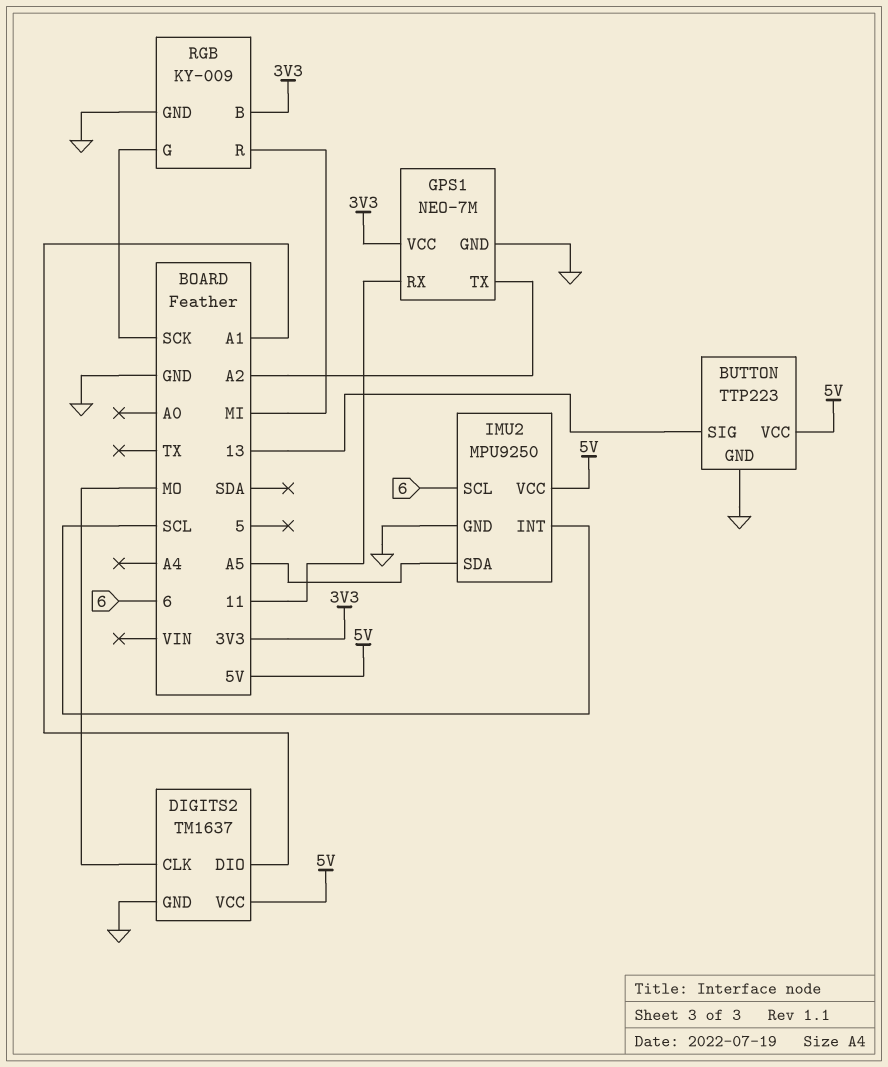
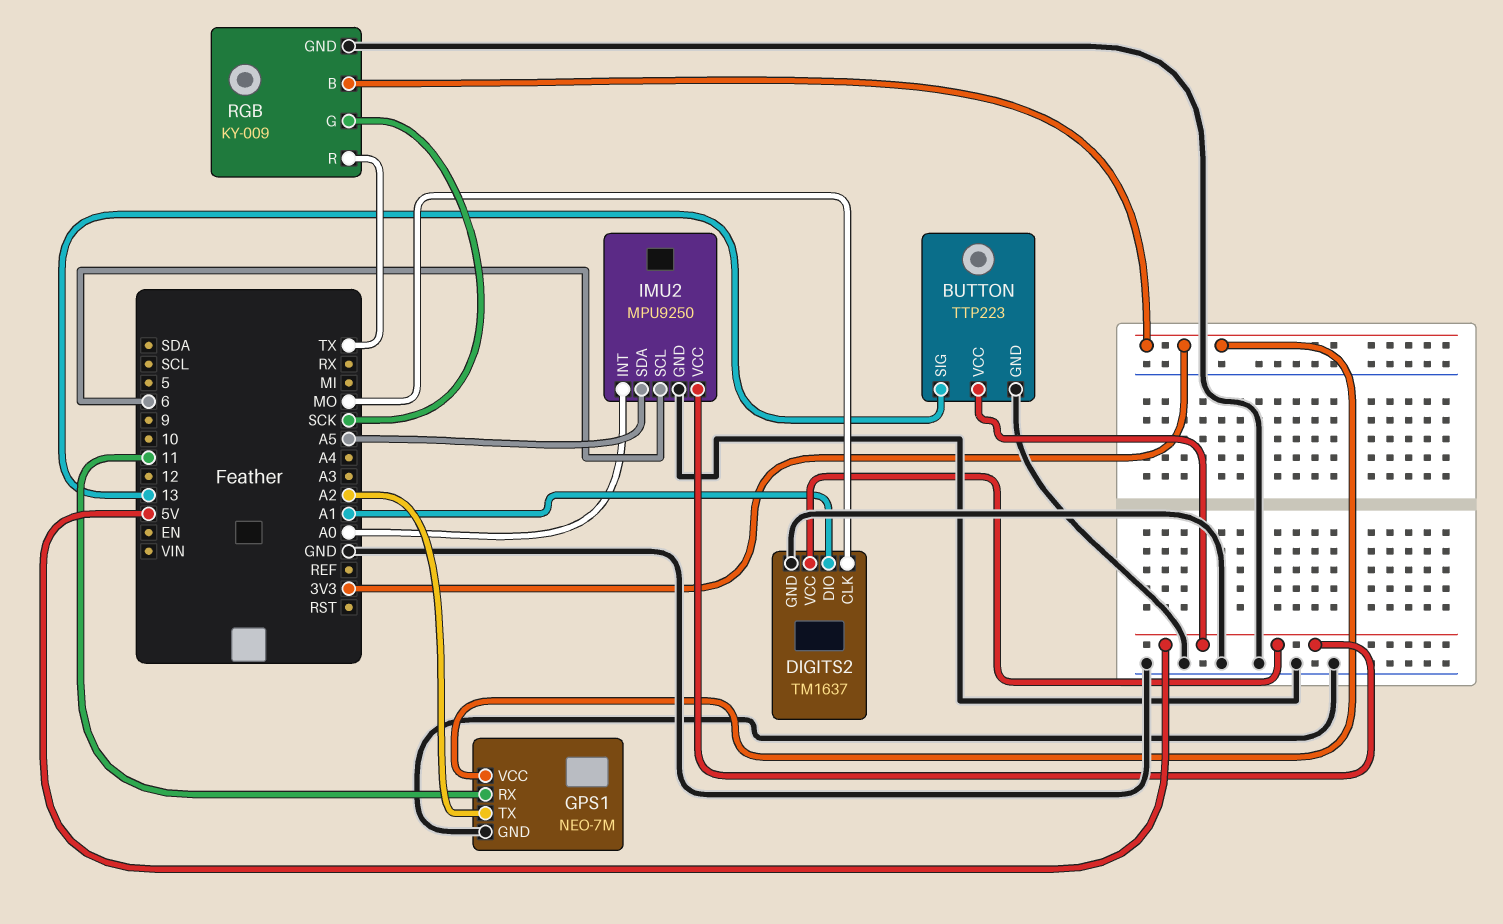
IMU2 pin INT: SCL -> A0
RGB pin R: MI -> TX

